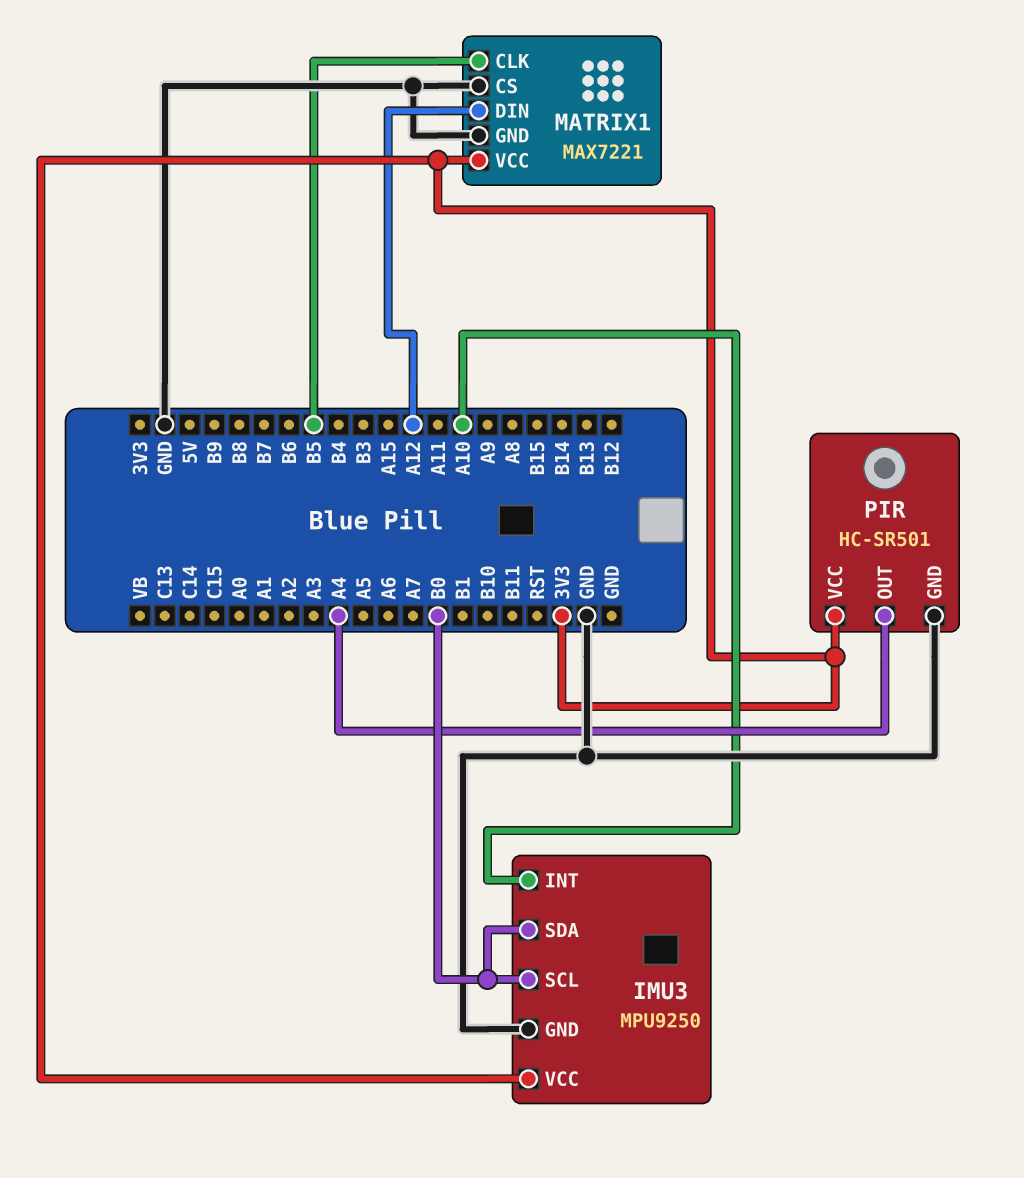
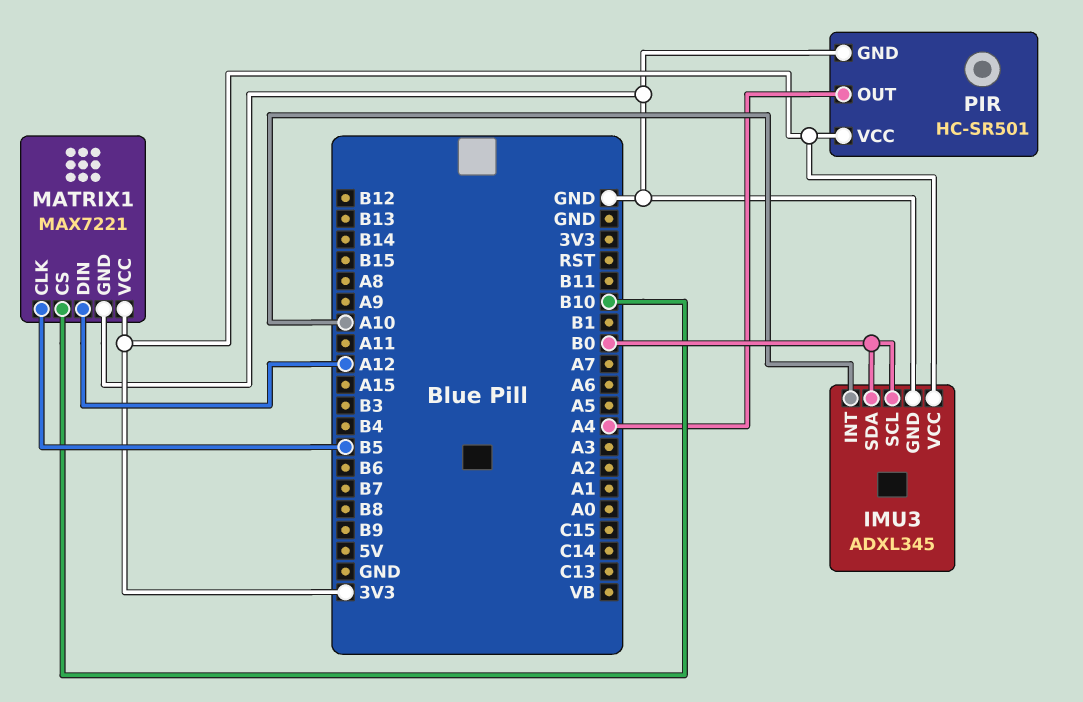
IMU3: MPU9250 -> ADXL345
MATRIX1 pin CS: GND -> B10

